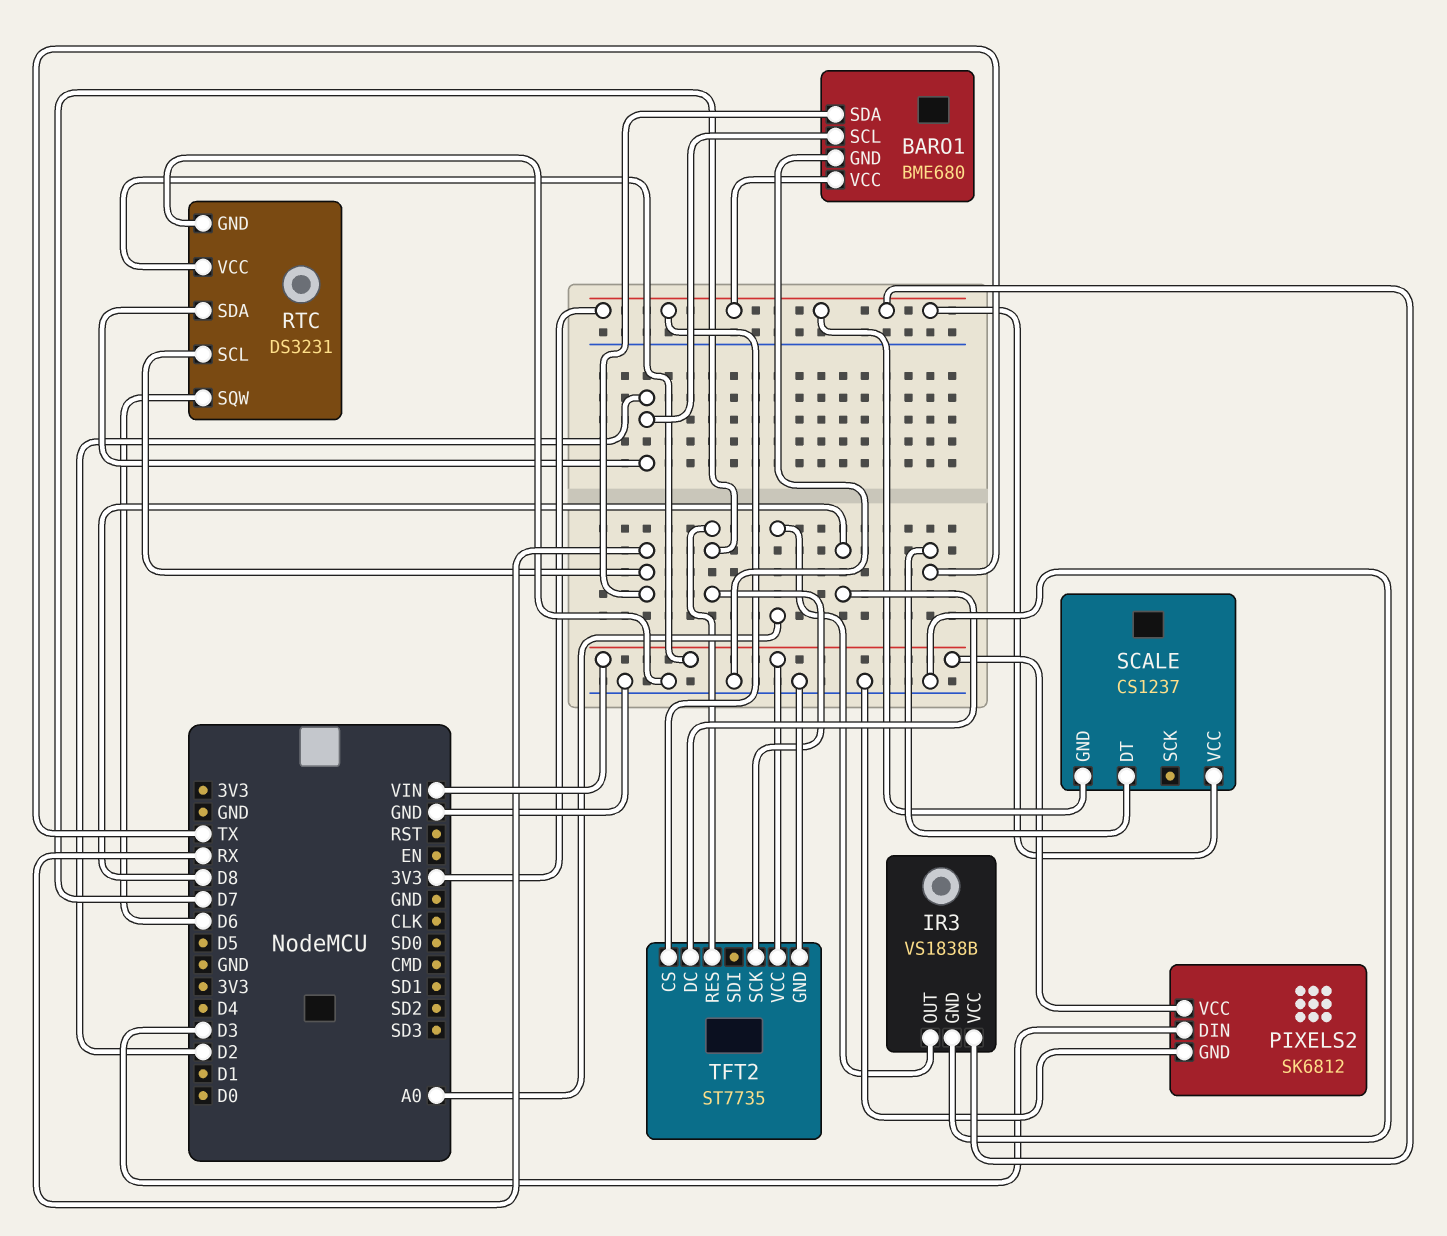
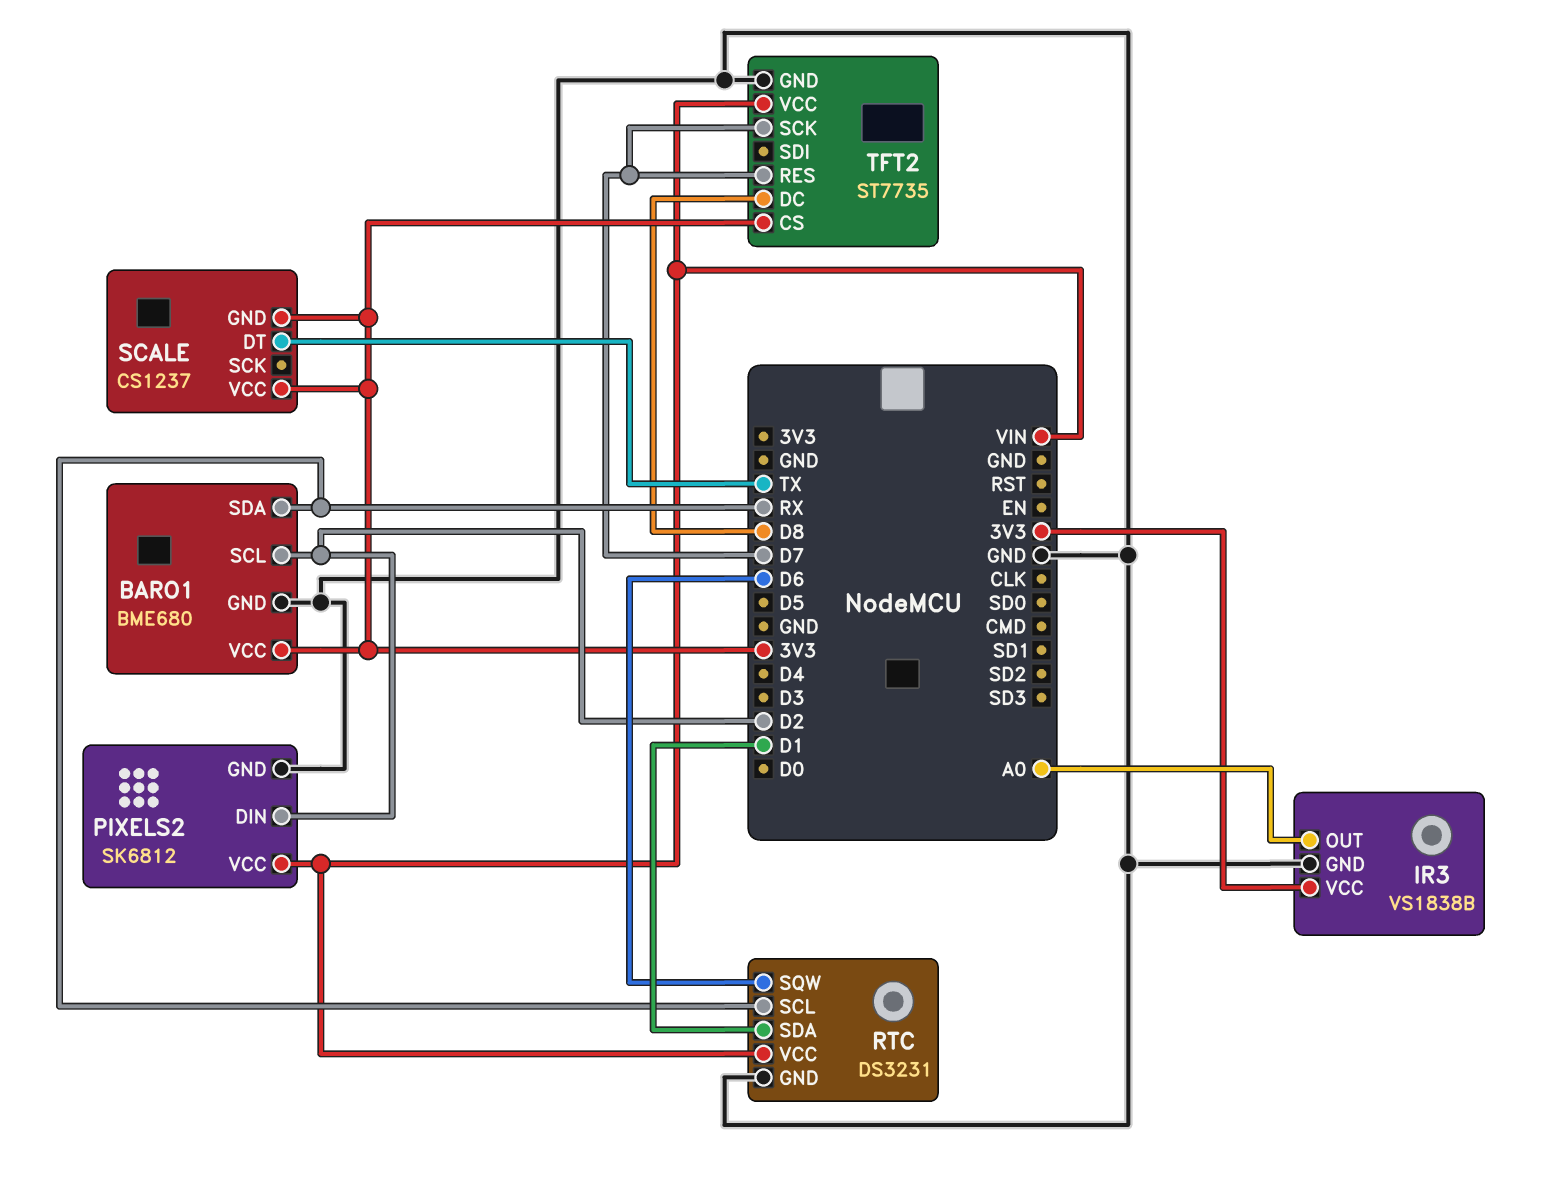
PIXELS2 pin DIN: D3 -> D2
RTC pin SDA: D2 -> D1

